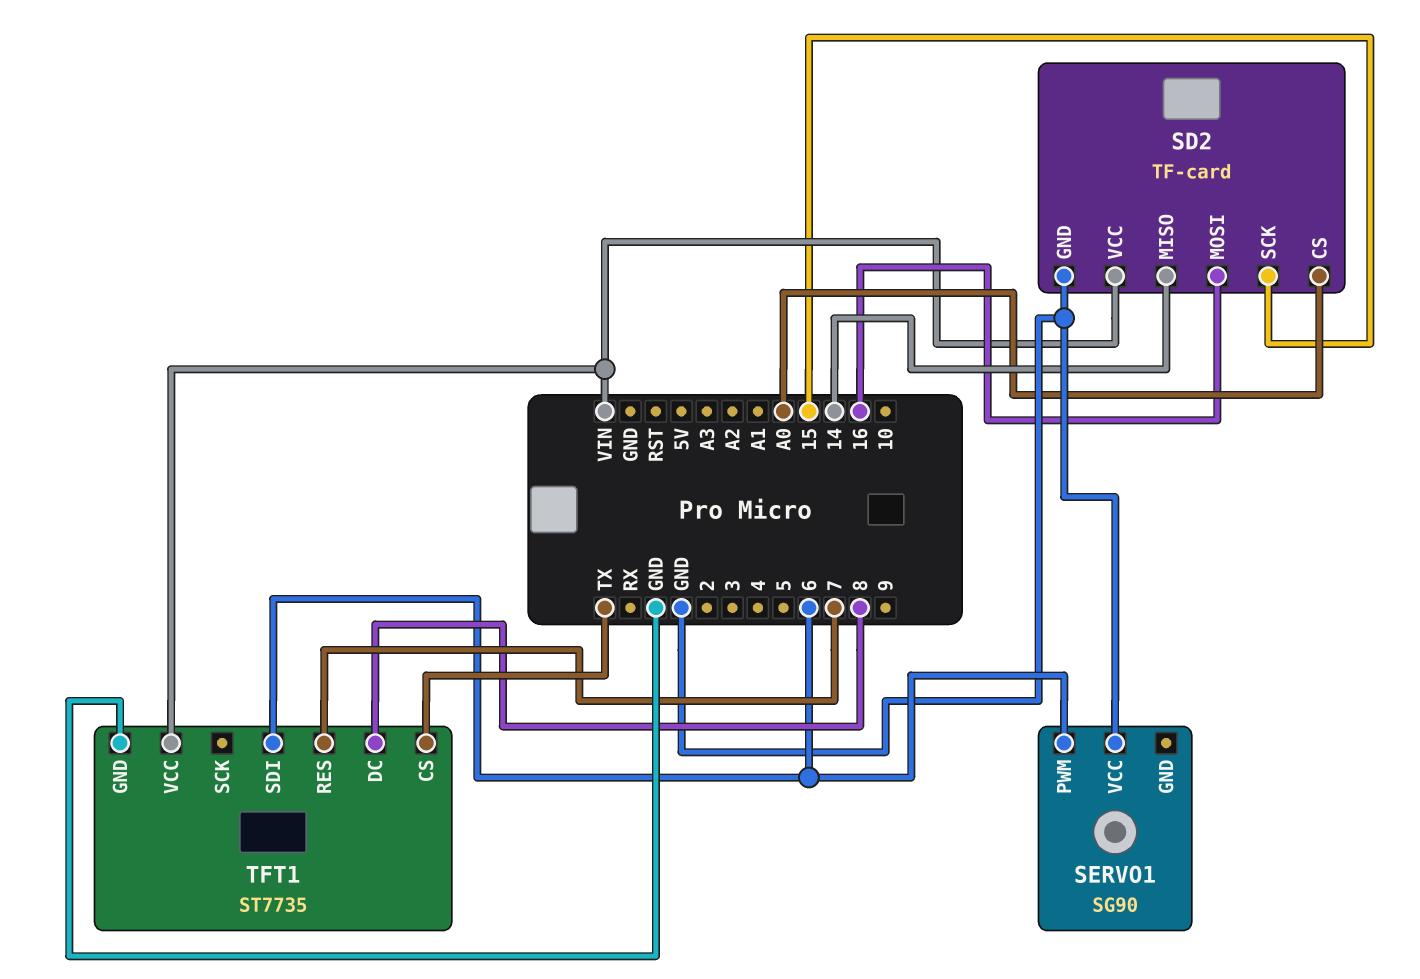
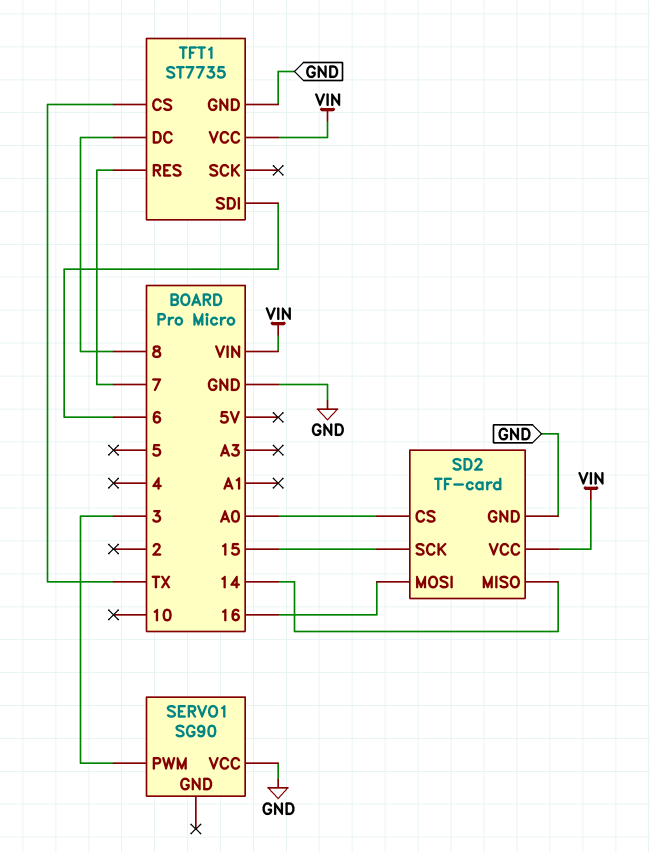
SERVO1 pin PWM: 6 -> 3

